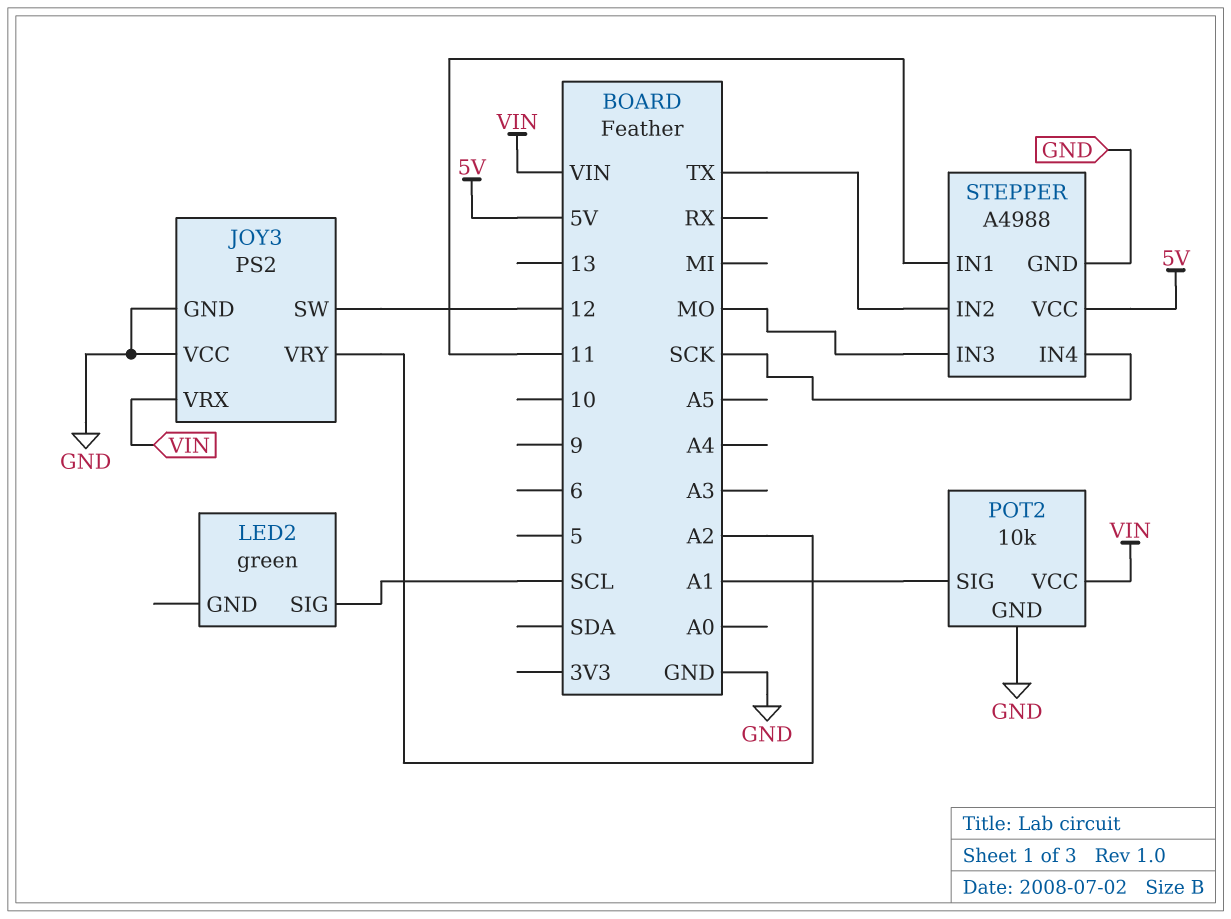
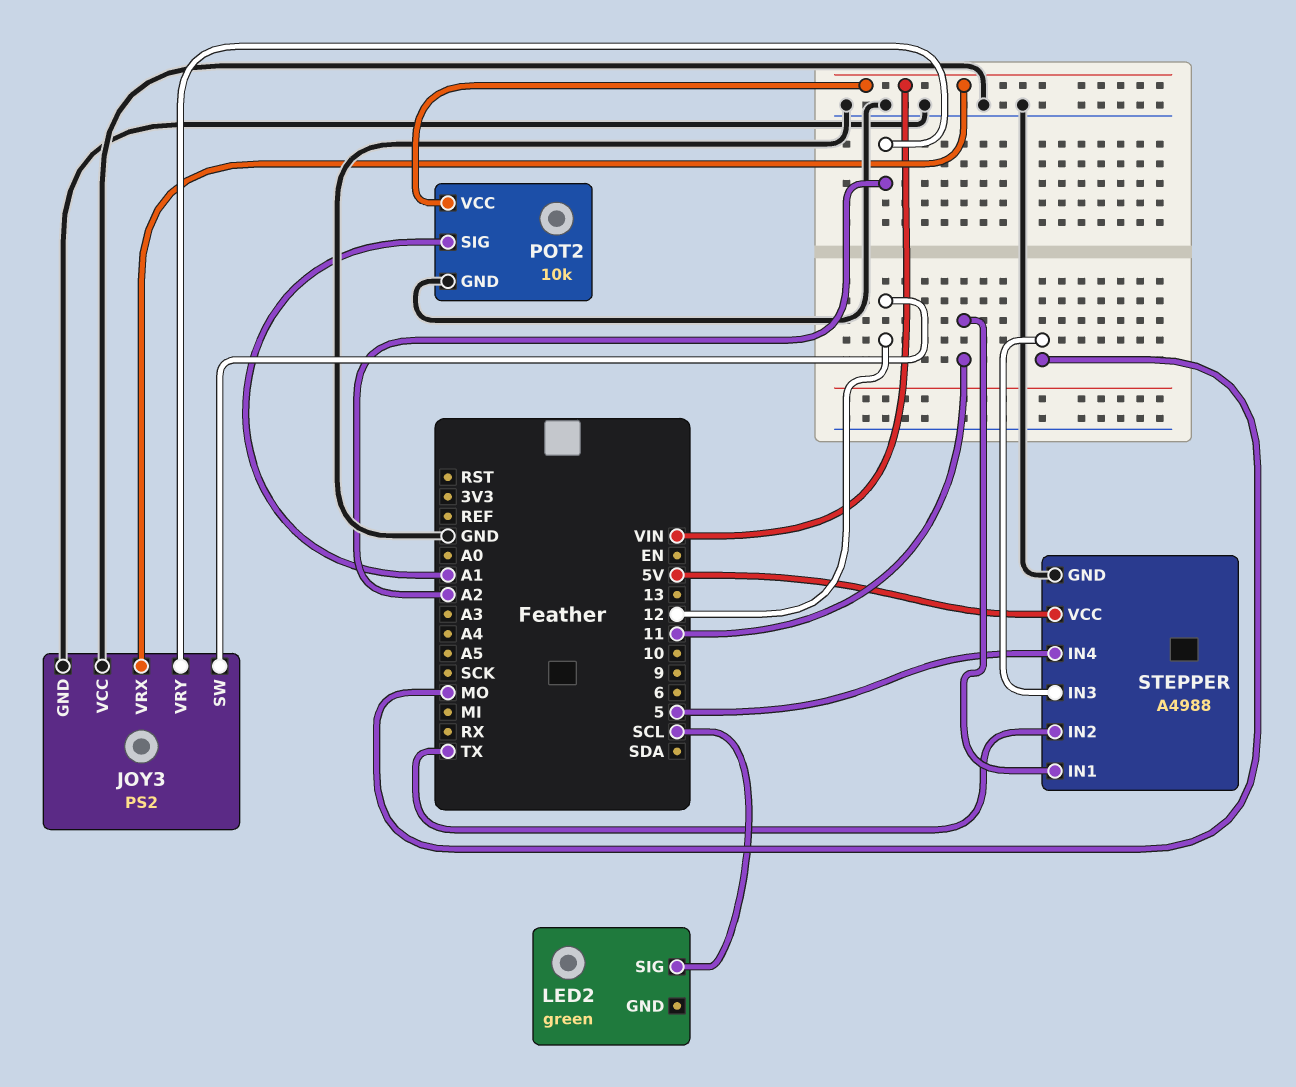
STEPPER pin IN4: SCK -> 5

